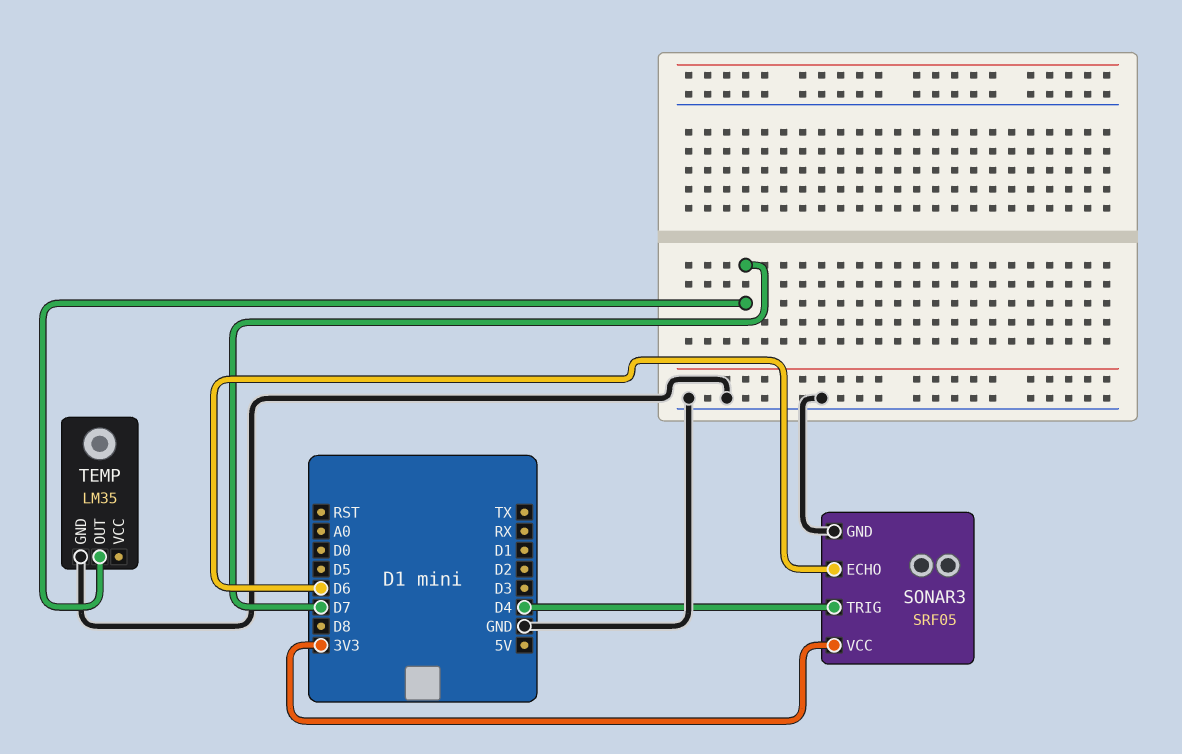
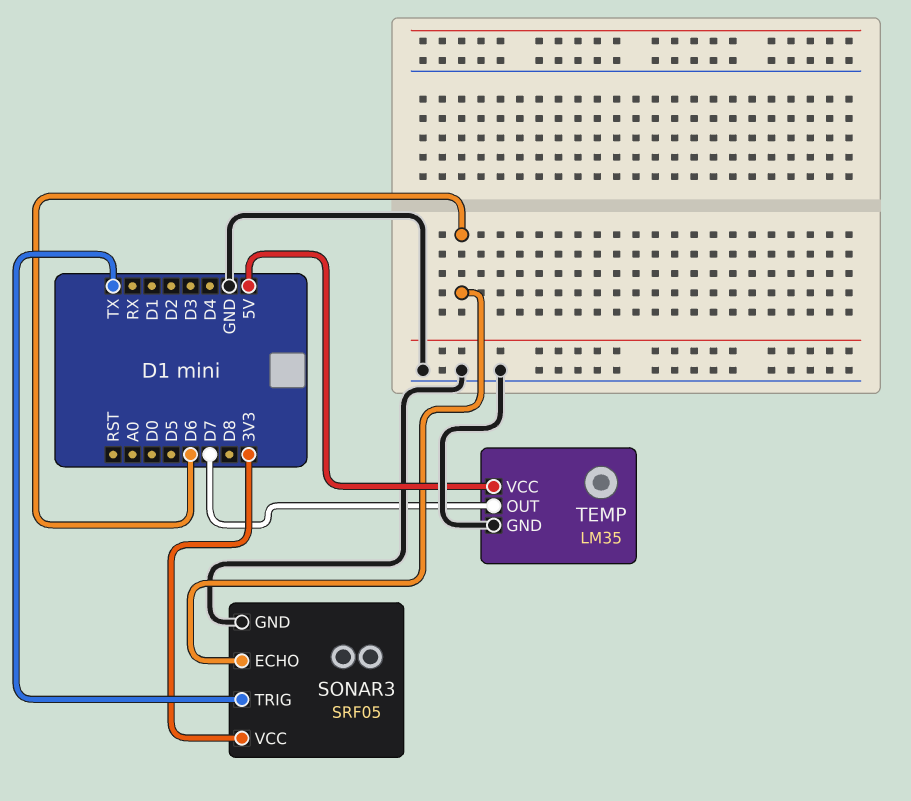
SONAR3 pin TRIG: D4 -> TX
TEMP pin VCC: none -> 5V

